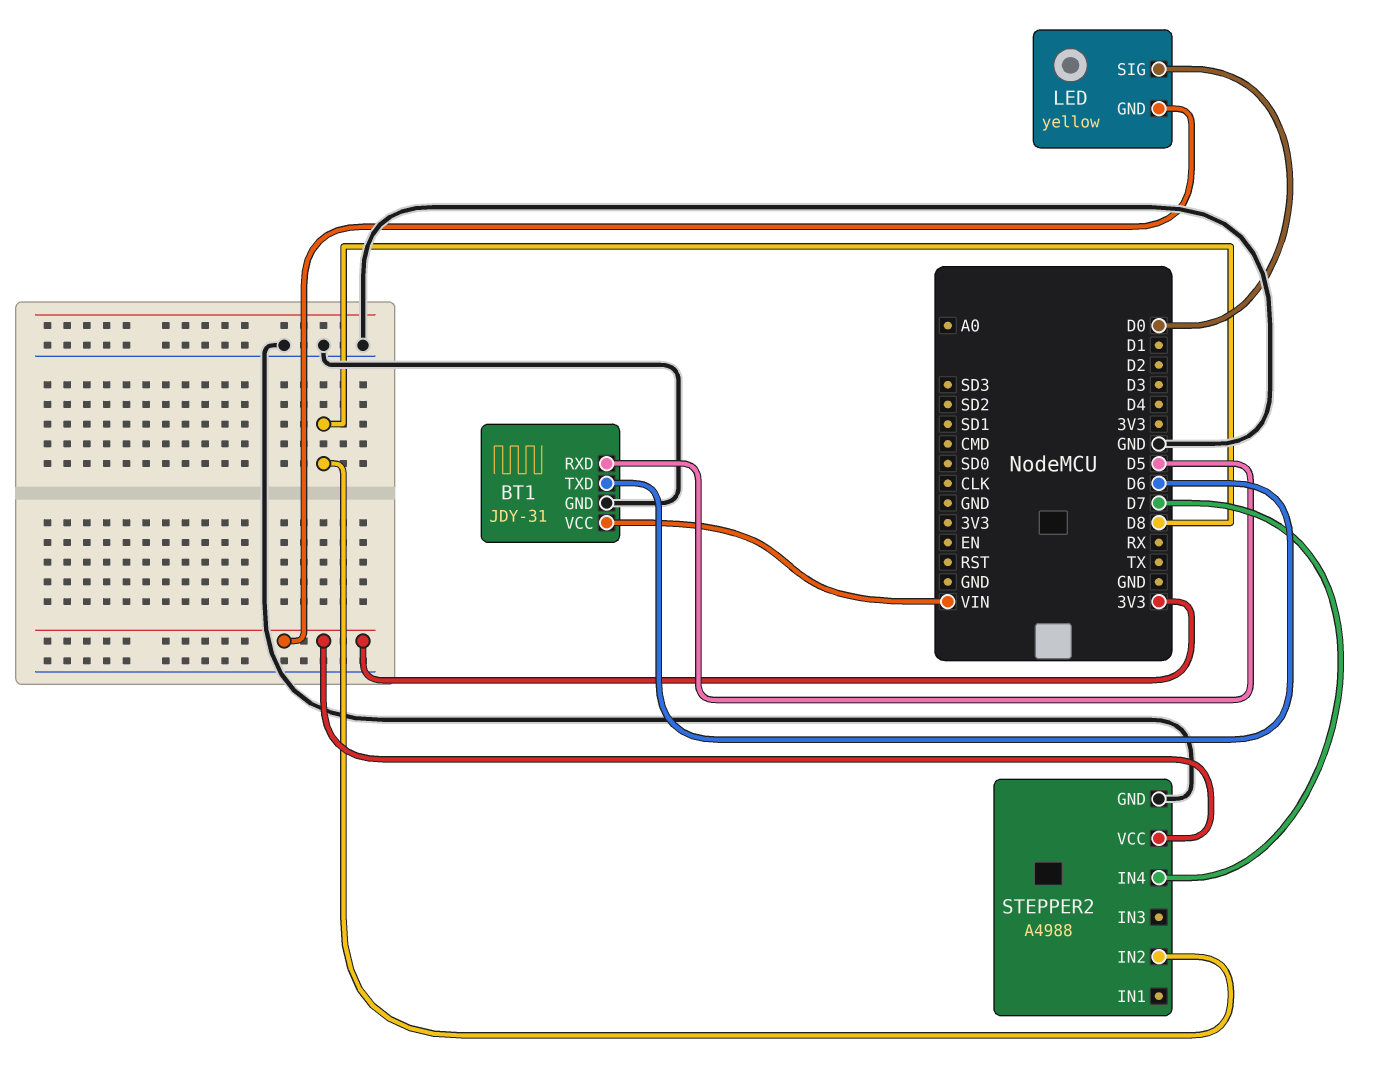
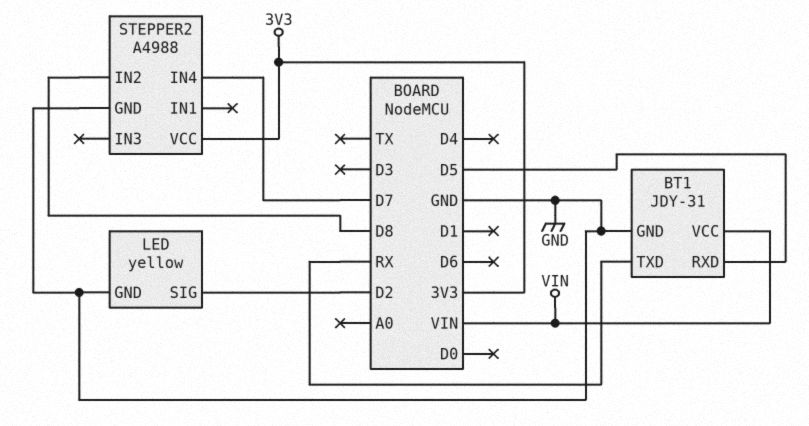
BT1 pin TXD: D6 -> RX
LED pin GND: 3V3 -> GND
LED pin SIG: D0 -> D2

